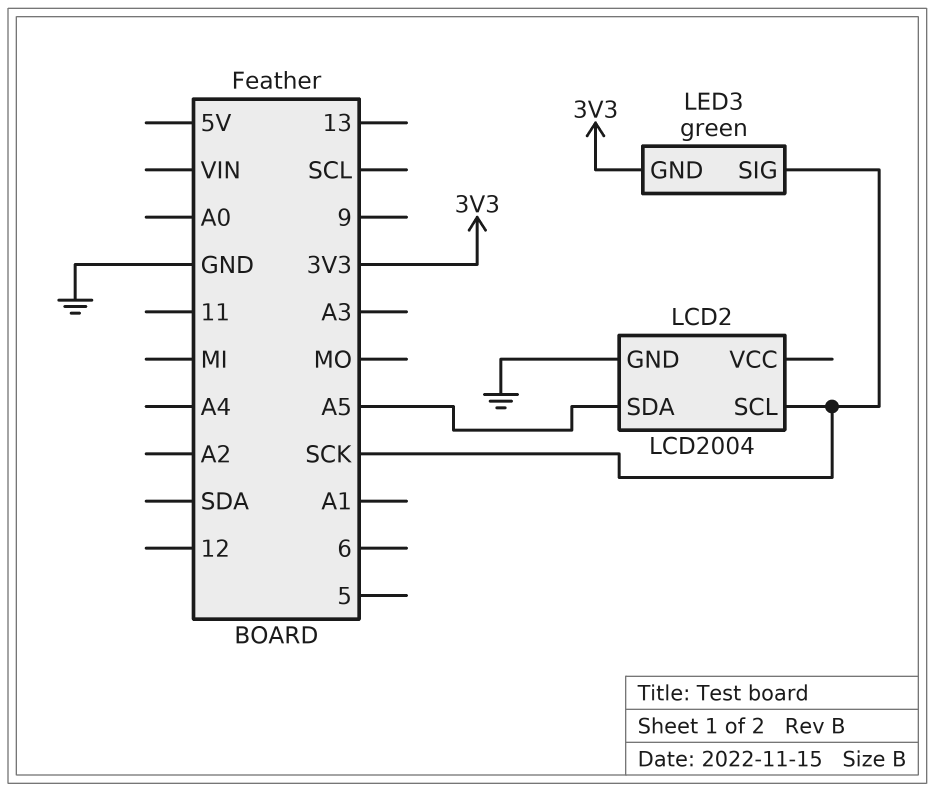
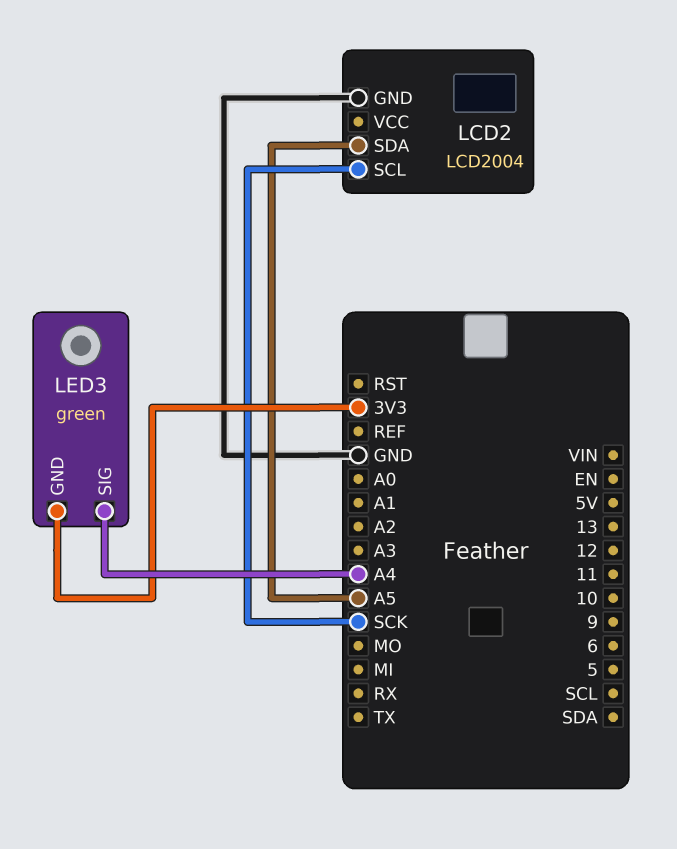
LED3 pin SIG: SCK -> A4

